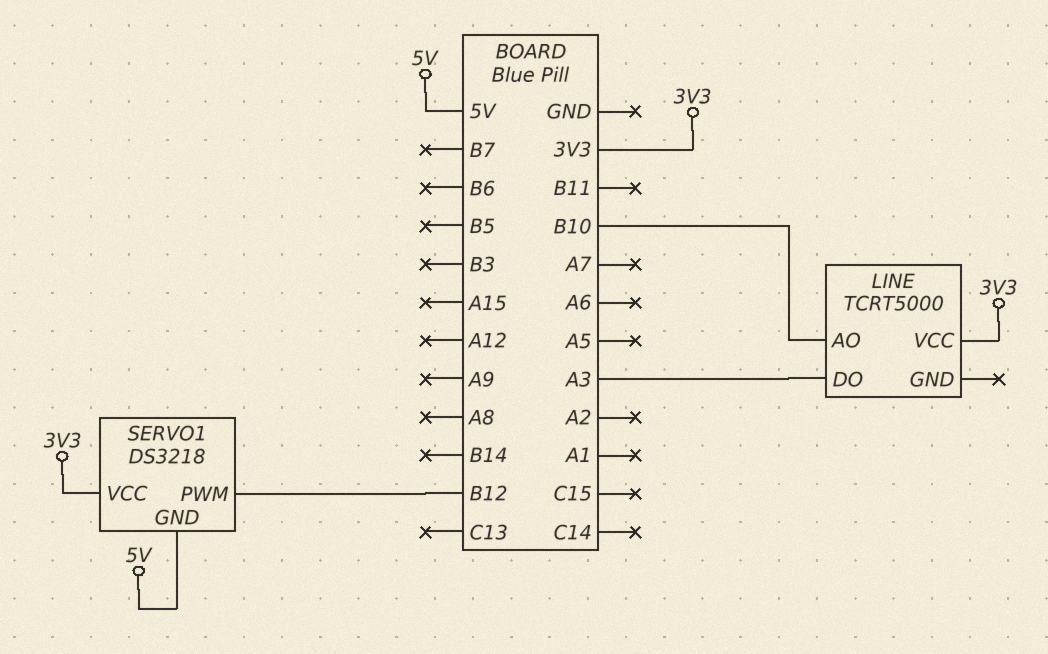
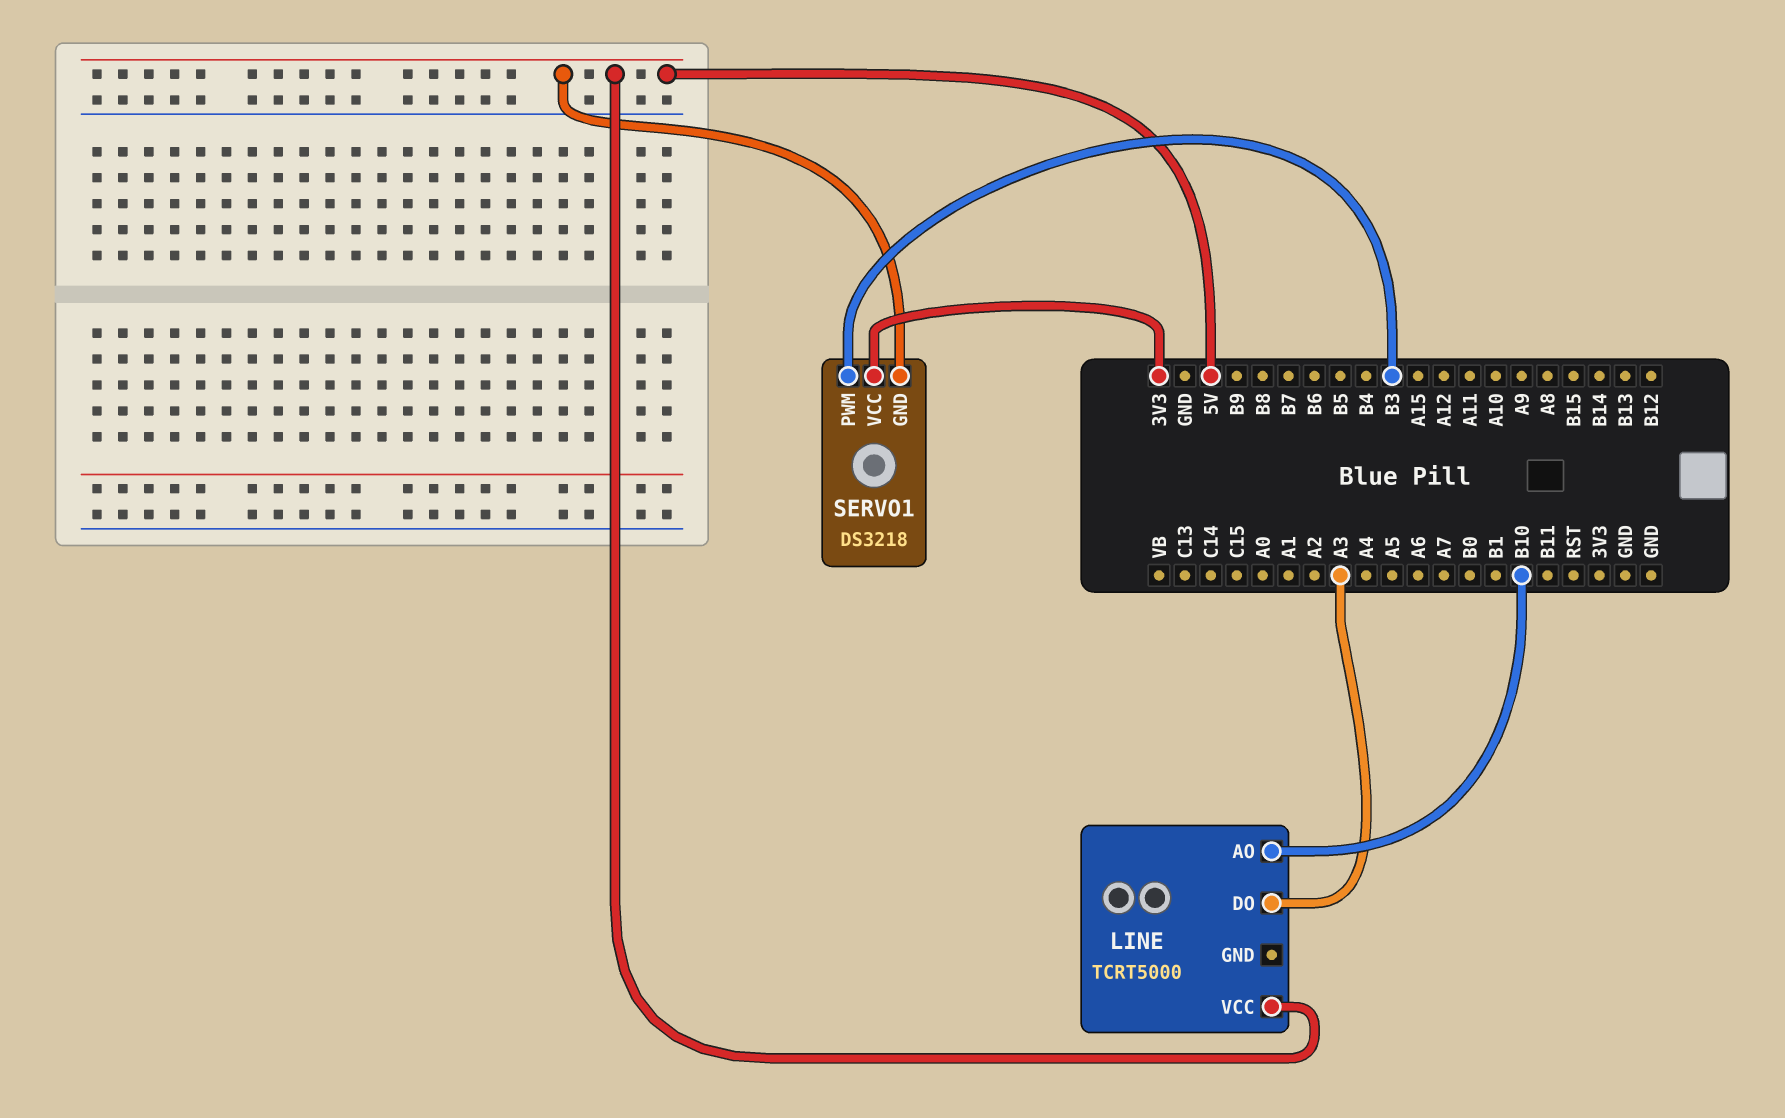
LINE pin VCC: 3V3 -> 5V
SERVO1 pin PWM: B12 -> B3

